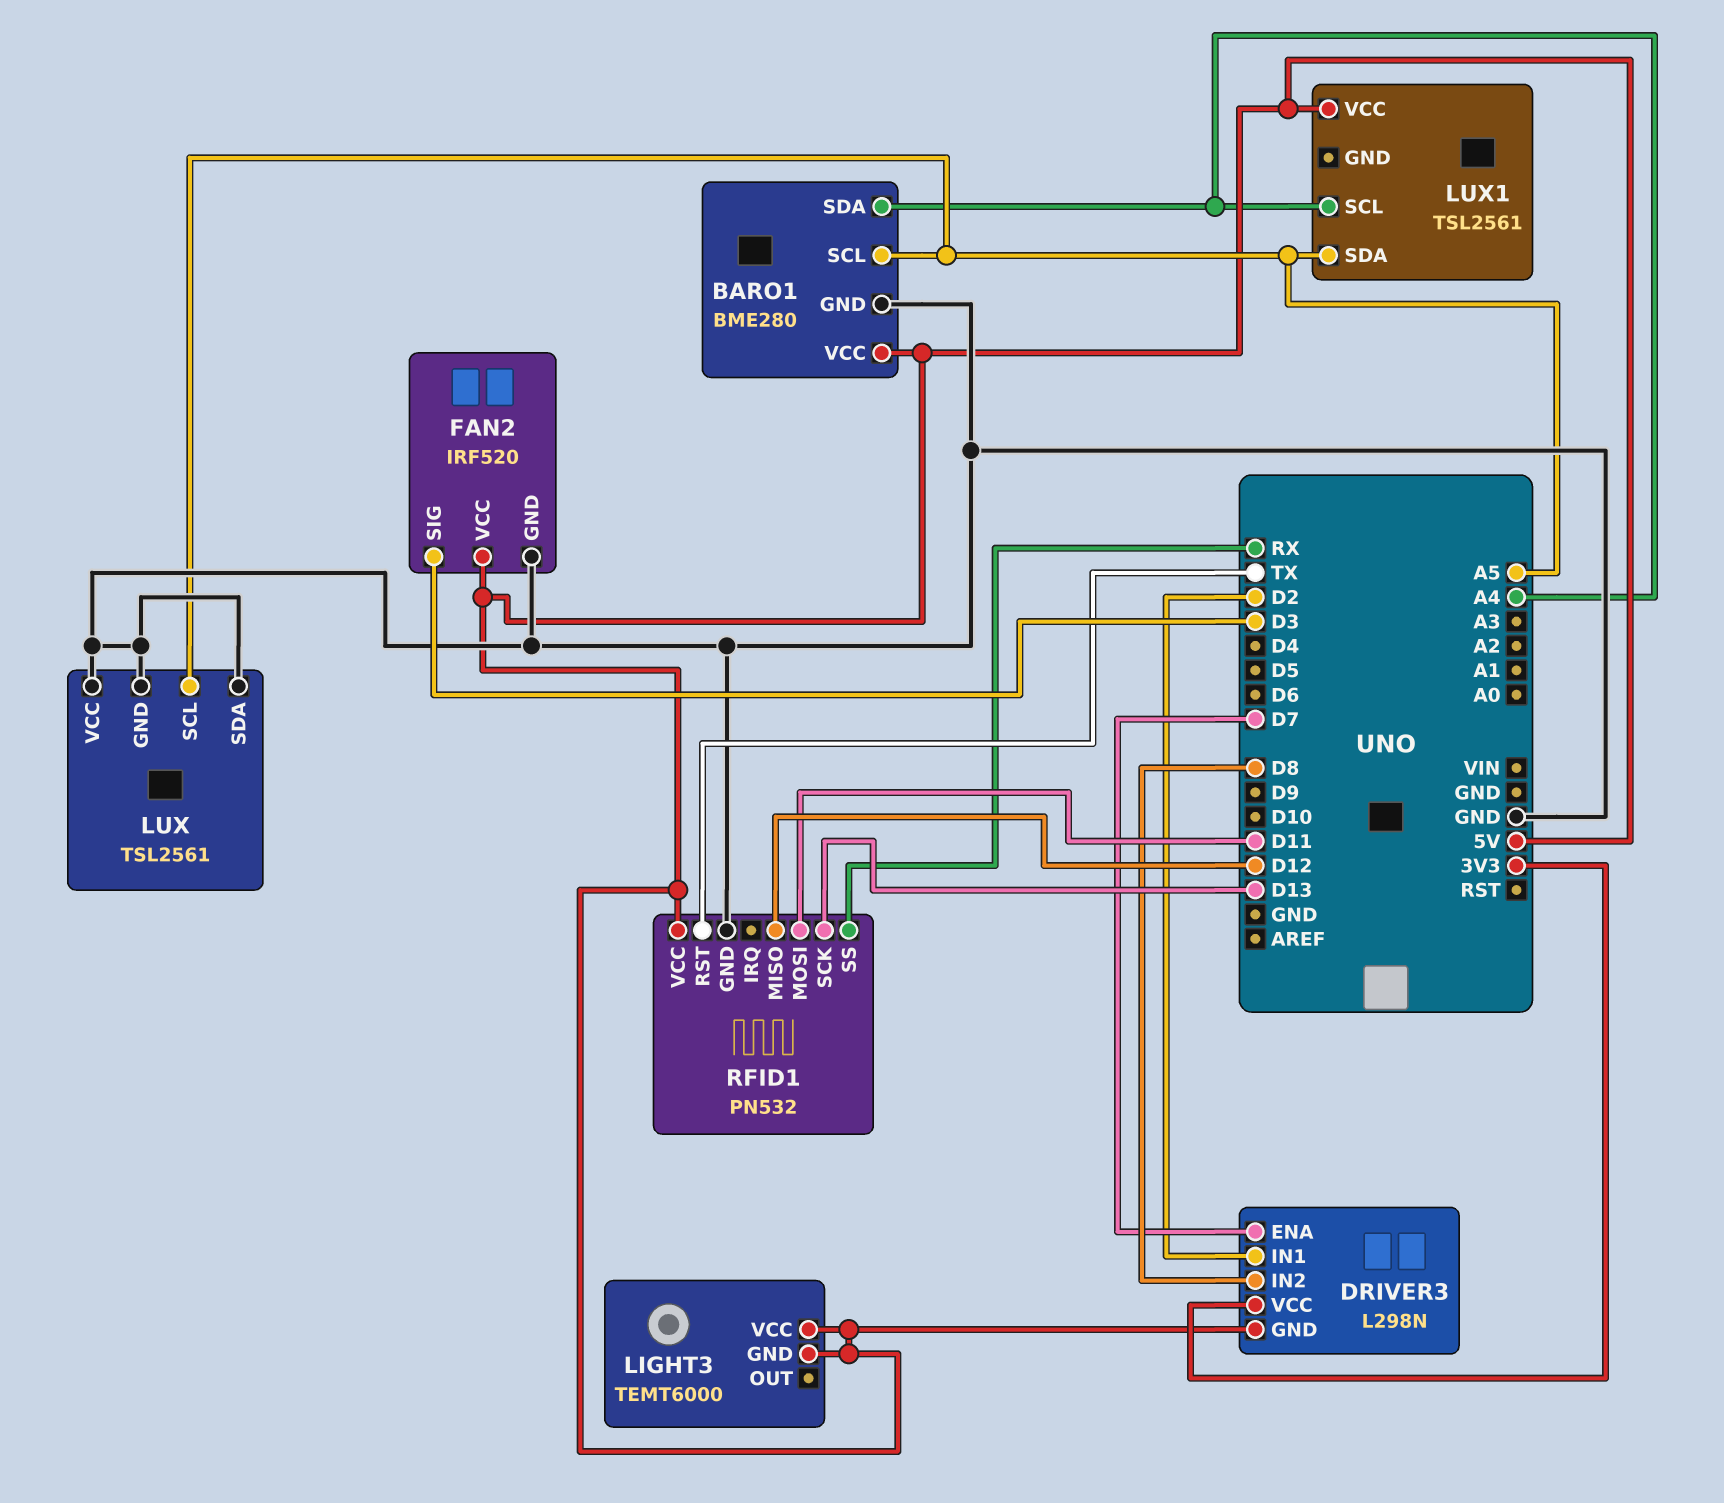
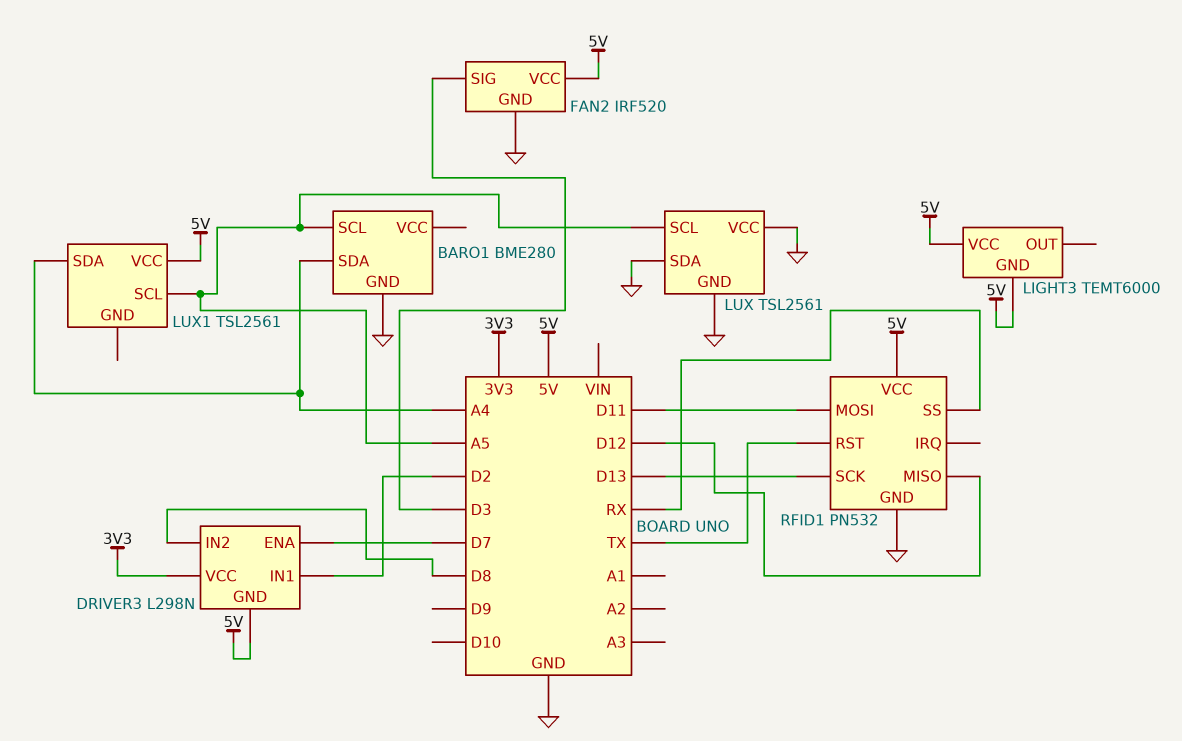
BARO1 pin VCC: 5V -> none
LUX1 pin SCL: A4 -> A5
LUX1 pin SDA: A5 -> A4

